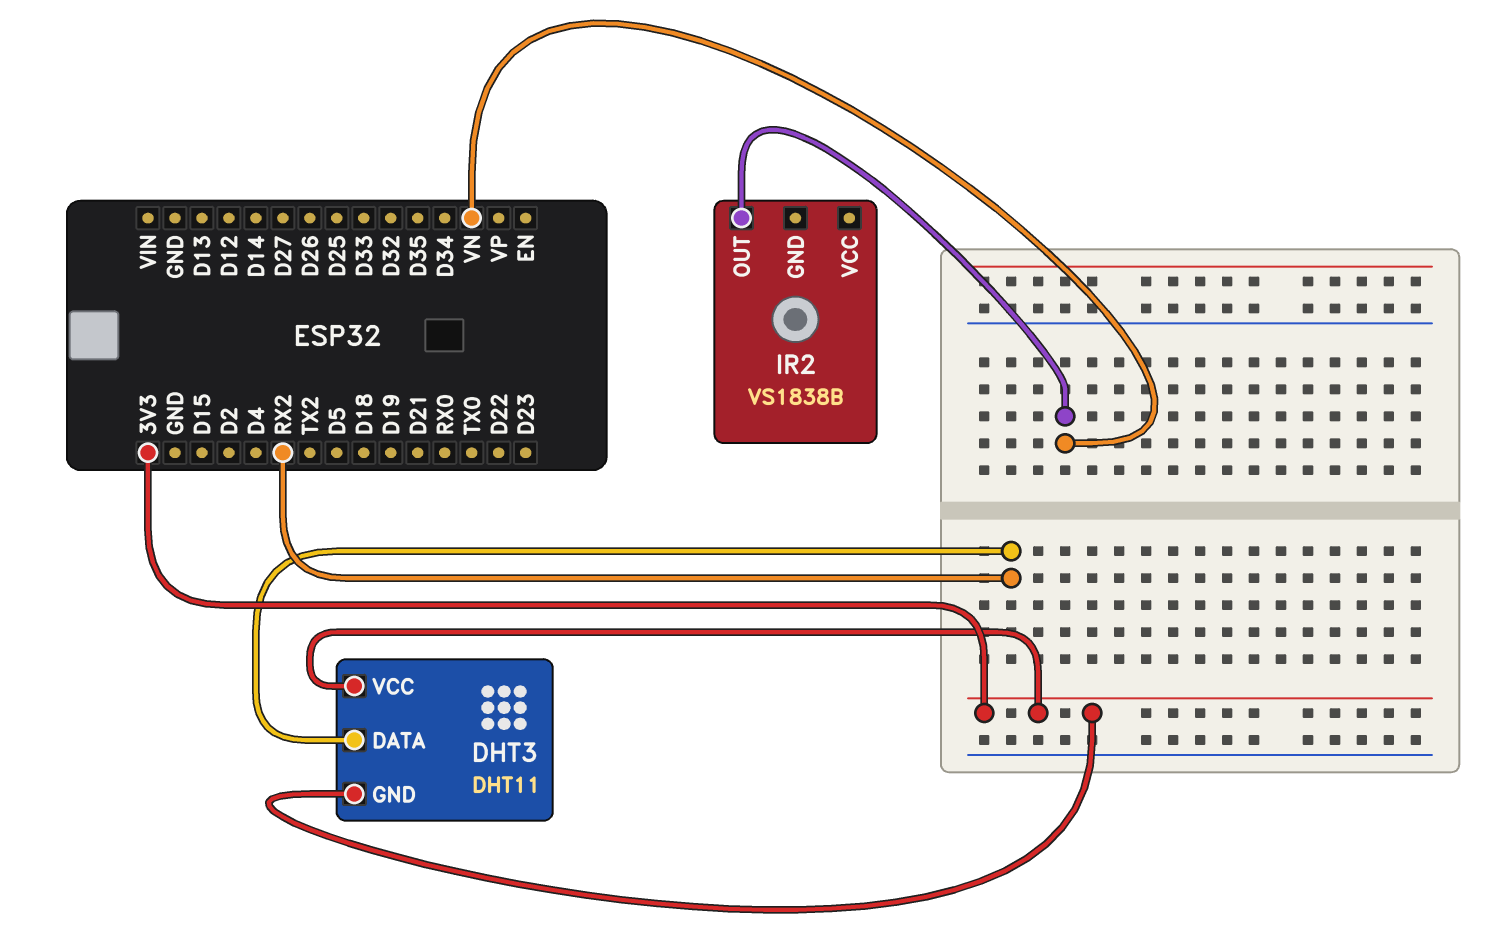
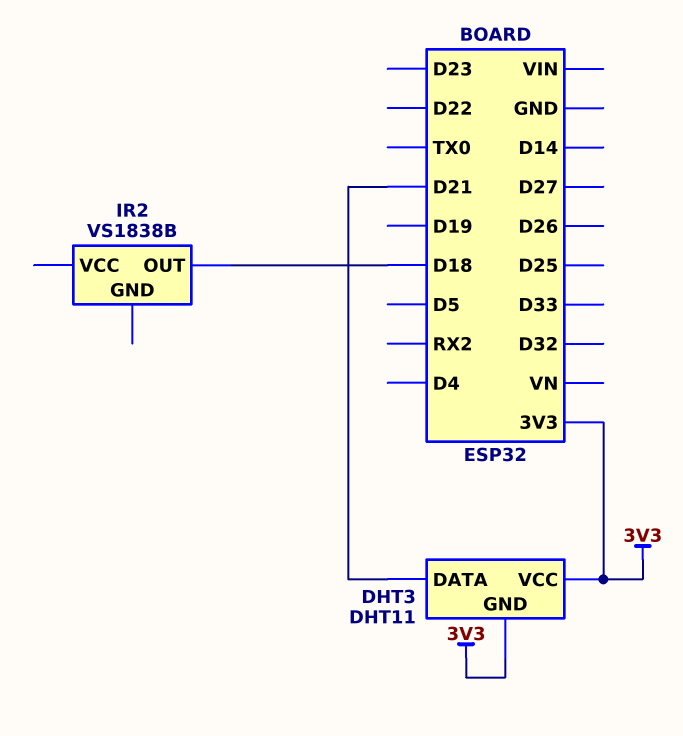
DHT3 pin DATA: RX2 -> D21
IR2 pin OUT: VN -> D18

